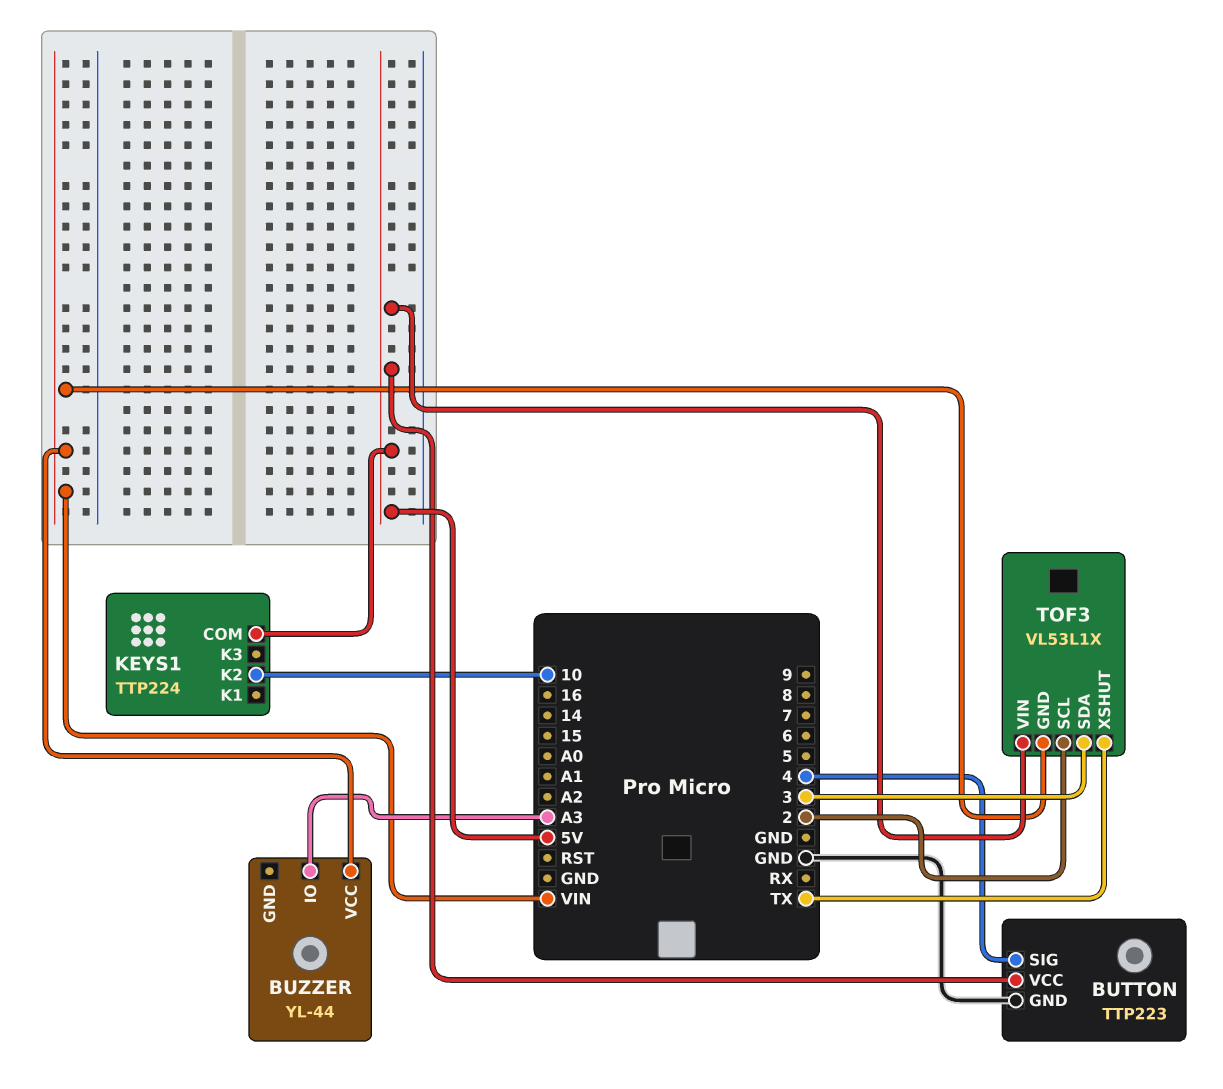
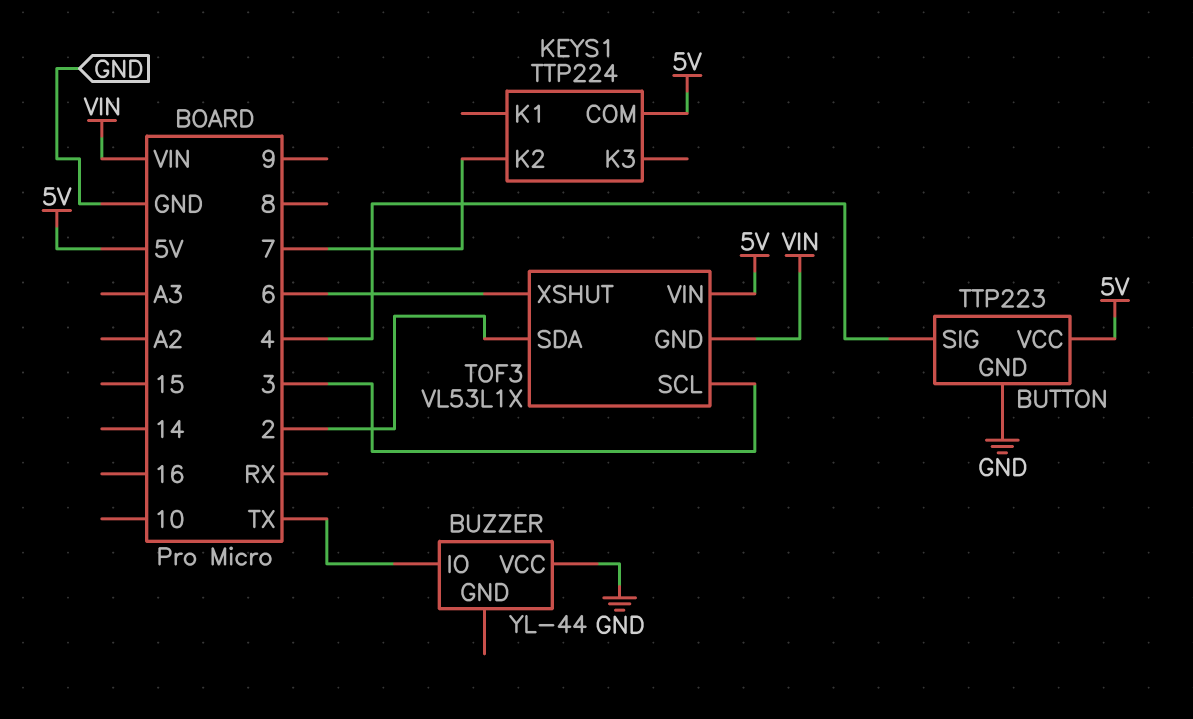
BUZZER pin IO: A3 -> TX
BUZZER pin VCC: VIN -> GND
KEYS1 pin K2: 10 -> 7
TOF3 pin SCL: 2 -> 3
TOF3 pin SDA: 3 -> 2
TOF3 pin XSHUT: TX -> 6

